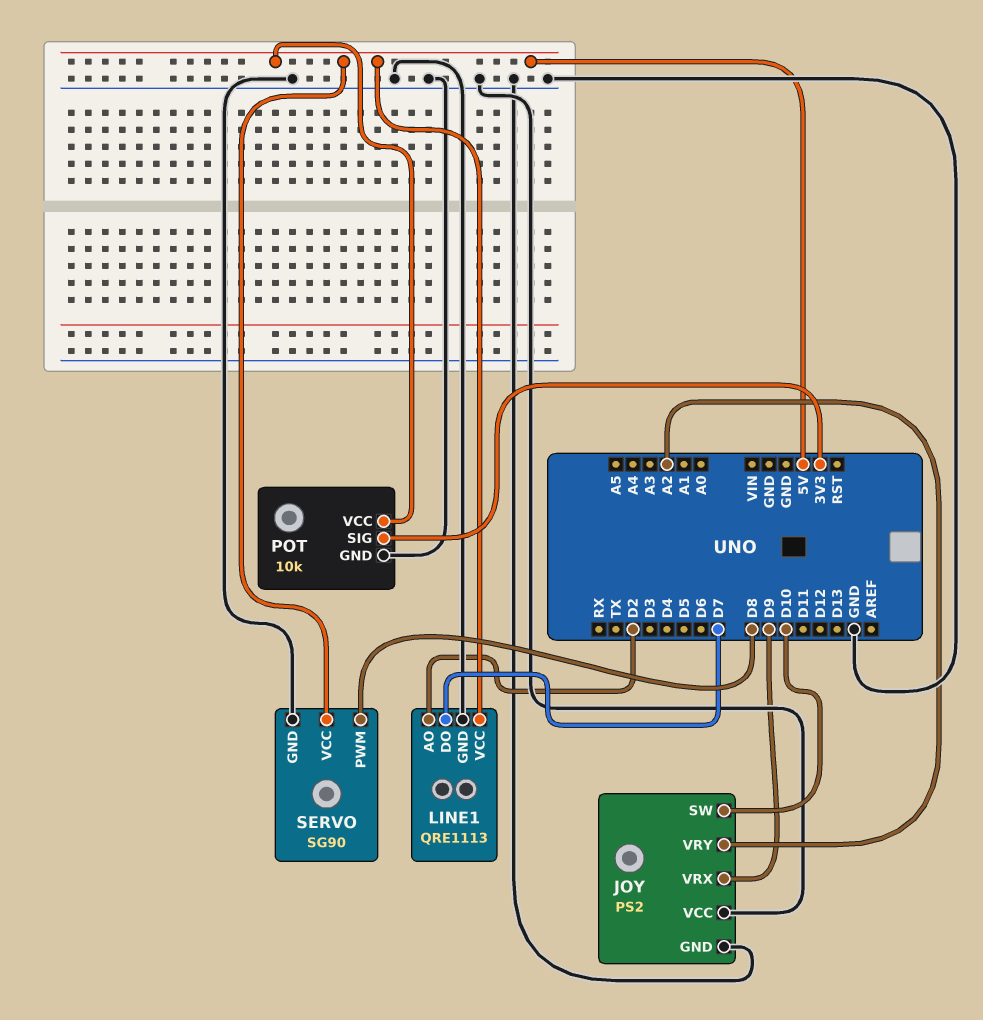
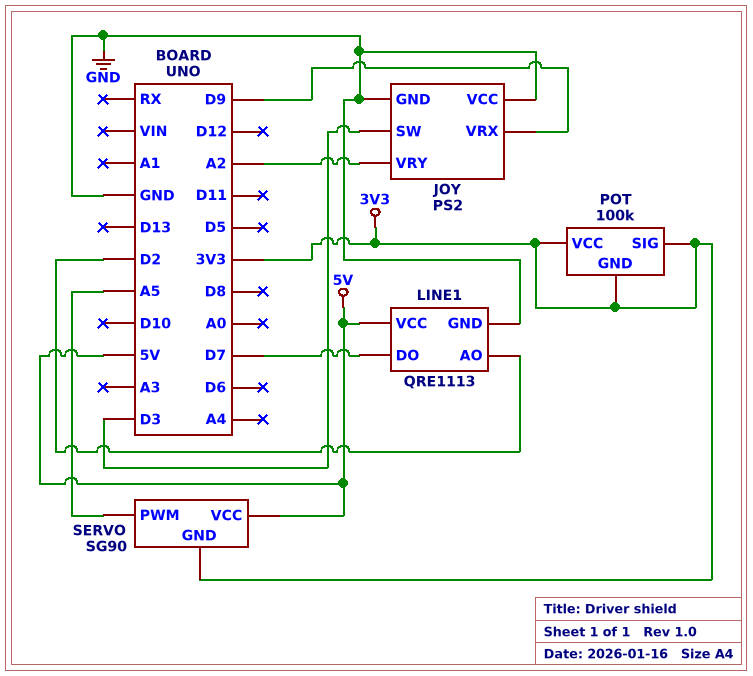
JOY pin SW: D10 -> D3
POT: 10k -> 100k
POT pin GND: GND -> 3V3
POT pin VCC: 5V -> 3V3
SERVO pin GND: GND -> 3V3
SERVO pin PWM: D8 -> A5

